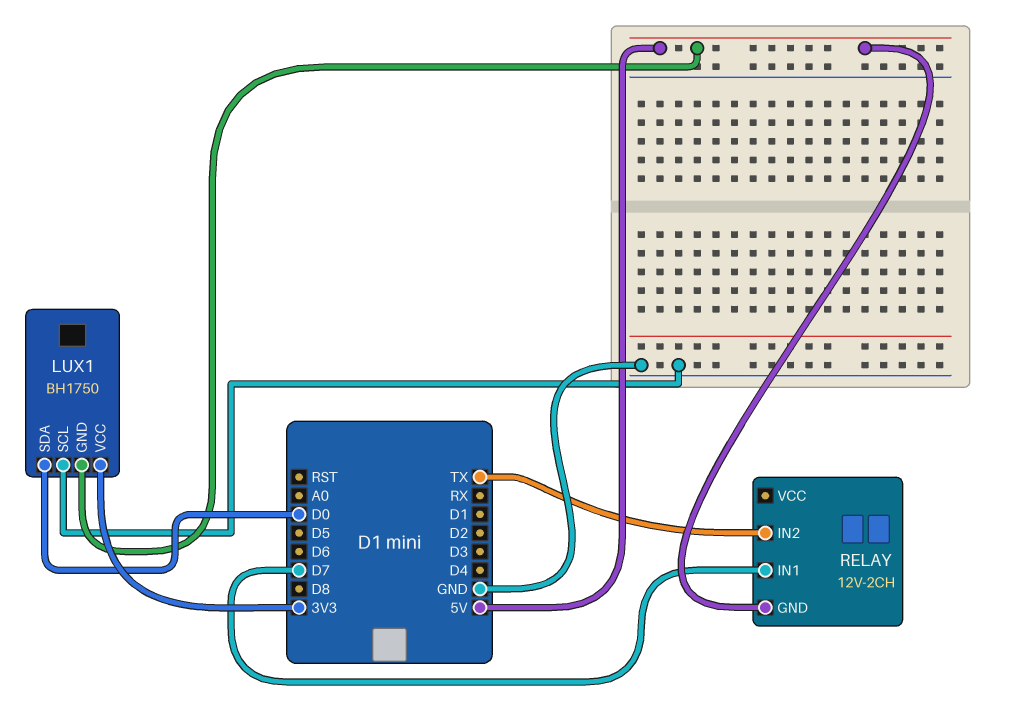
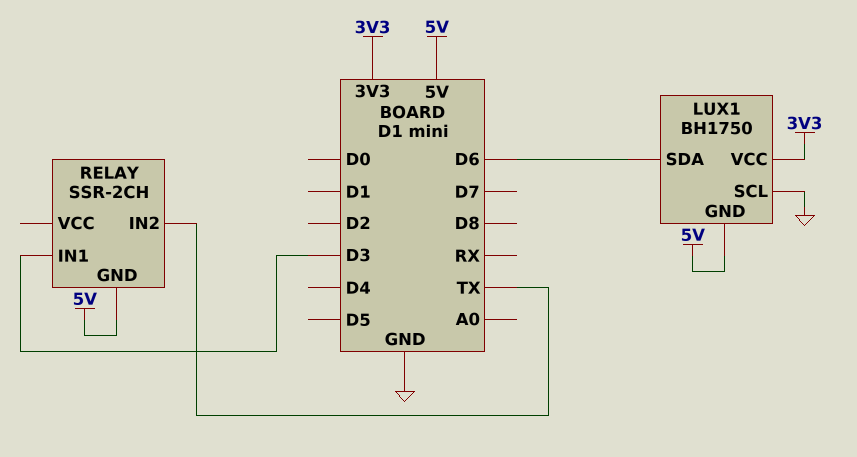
LUX1 pin SDA: D0 -> D6
RELAY: 12V-2CH -> SSR-2CH
RELAY pin IN1: D7 -> D3

